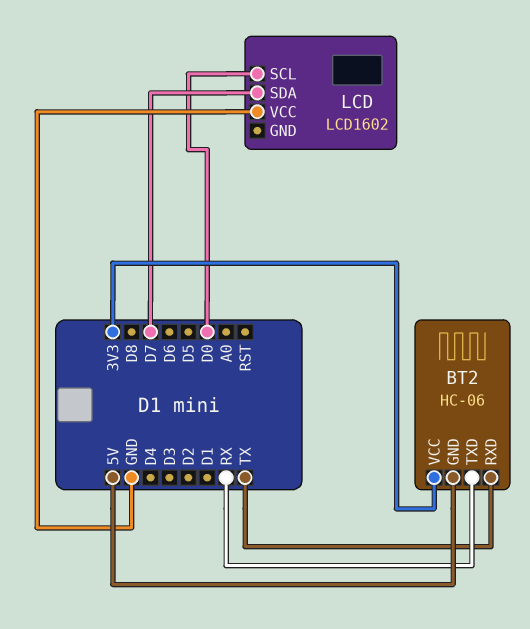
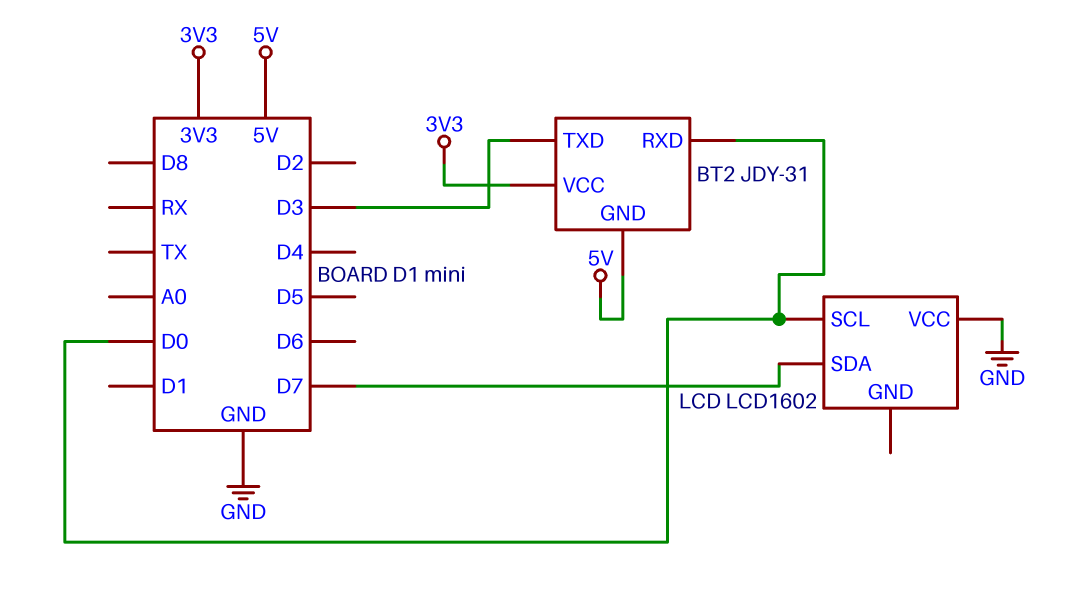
BT2: HC-06 -> JDY-31
BT2 pin RXD: TX -> D0
BT2 pin TXD: RX -> D3

